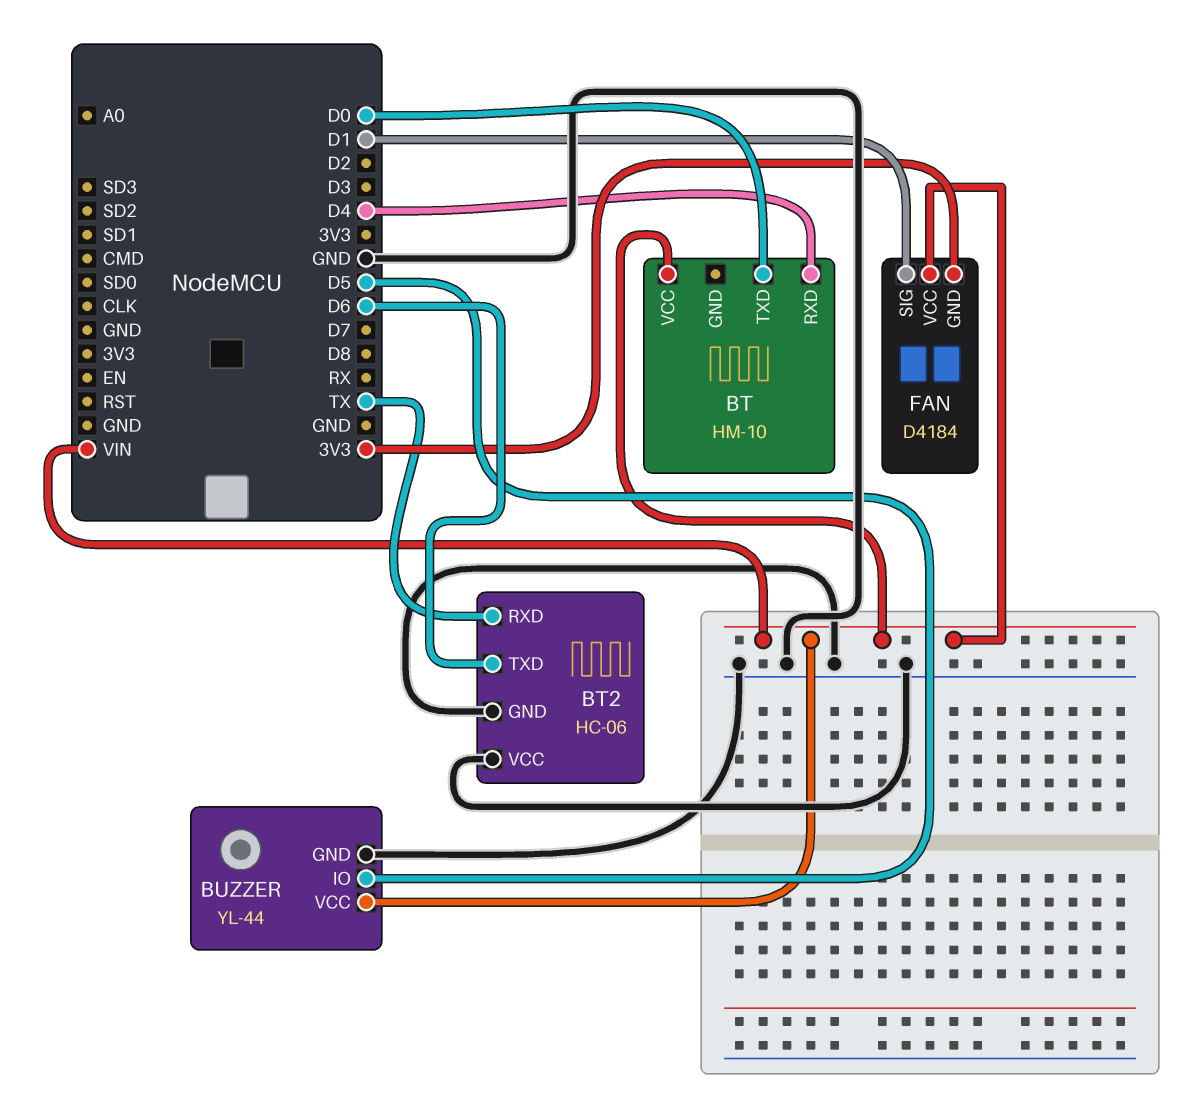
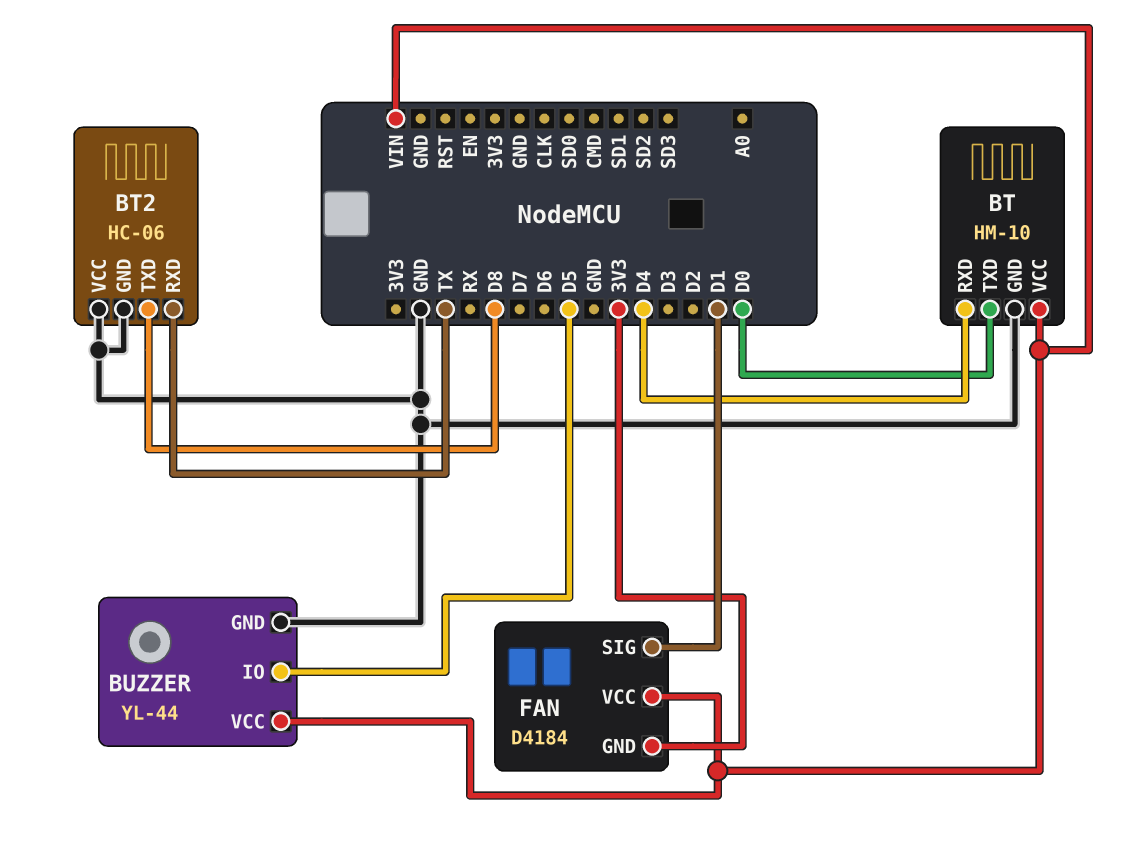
BT pin GND: none -> GND
BT2 pin TXD: D6 -> D8

